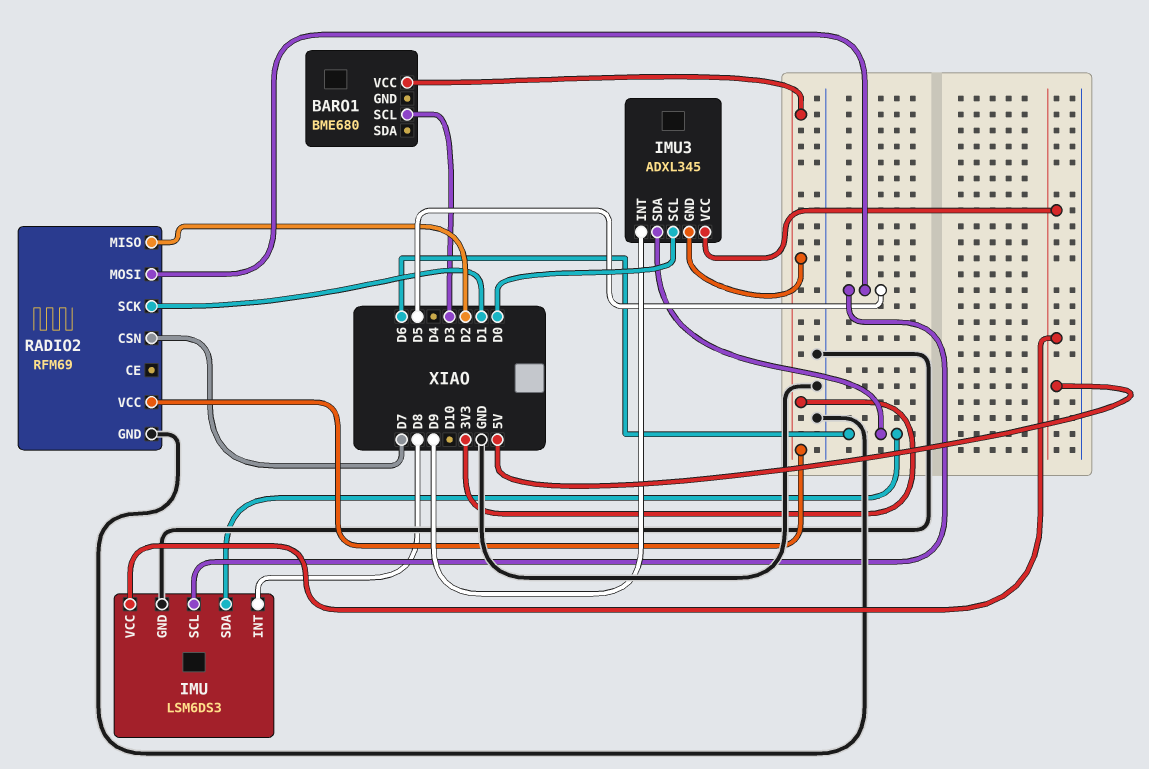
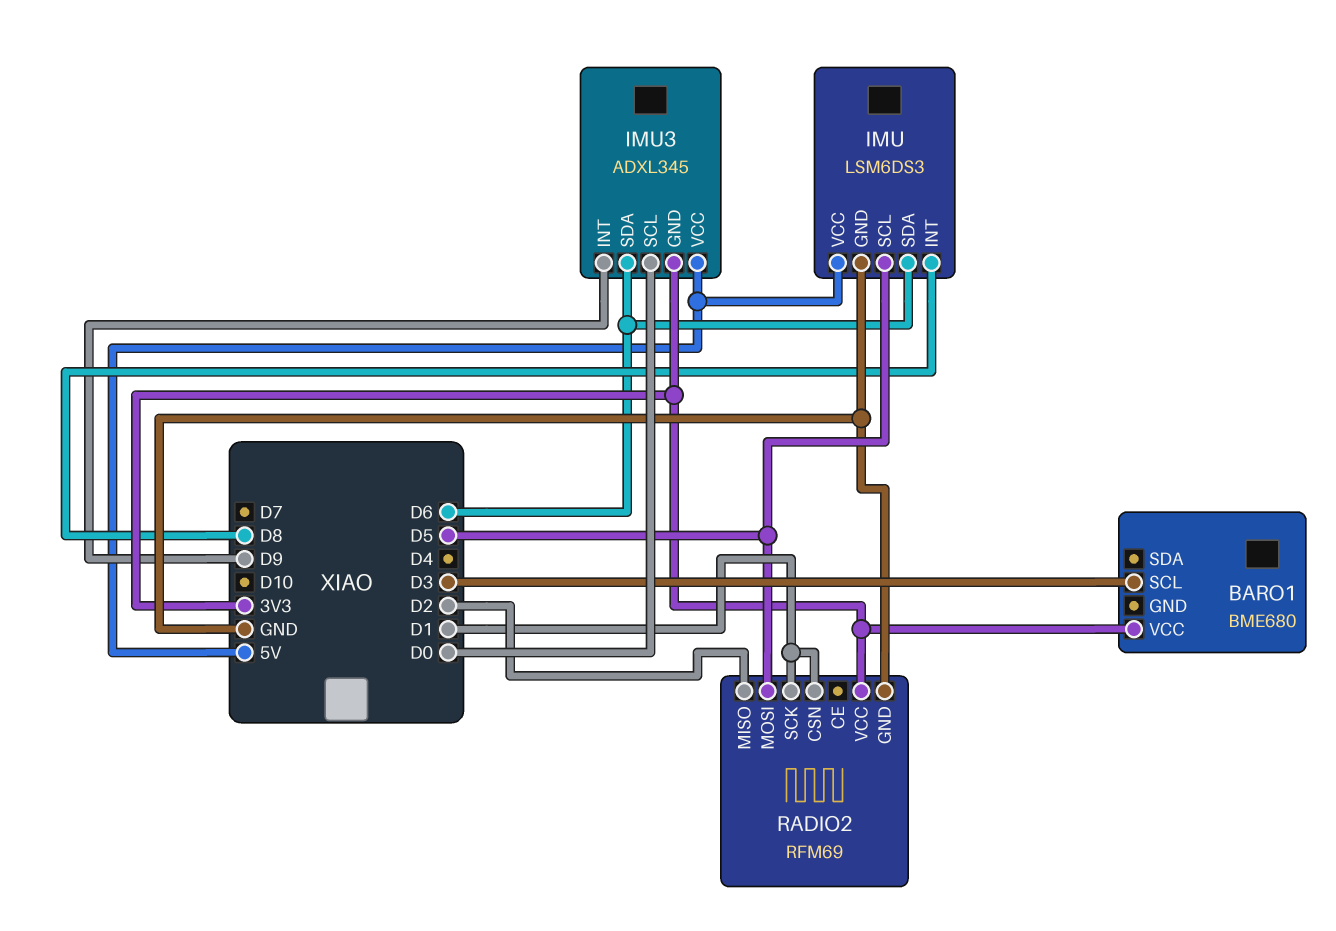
RADIO2 pin CSN: D7 -> D1

